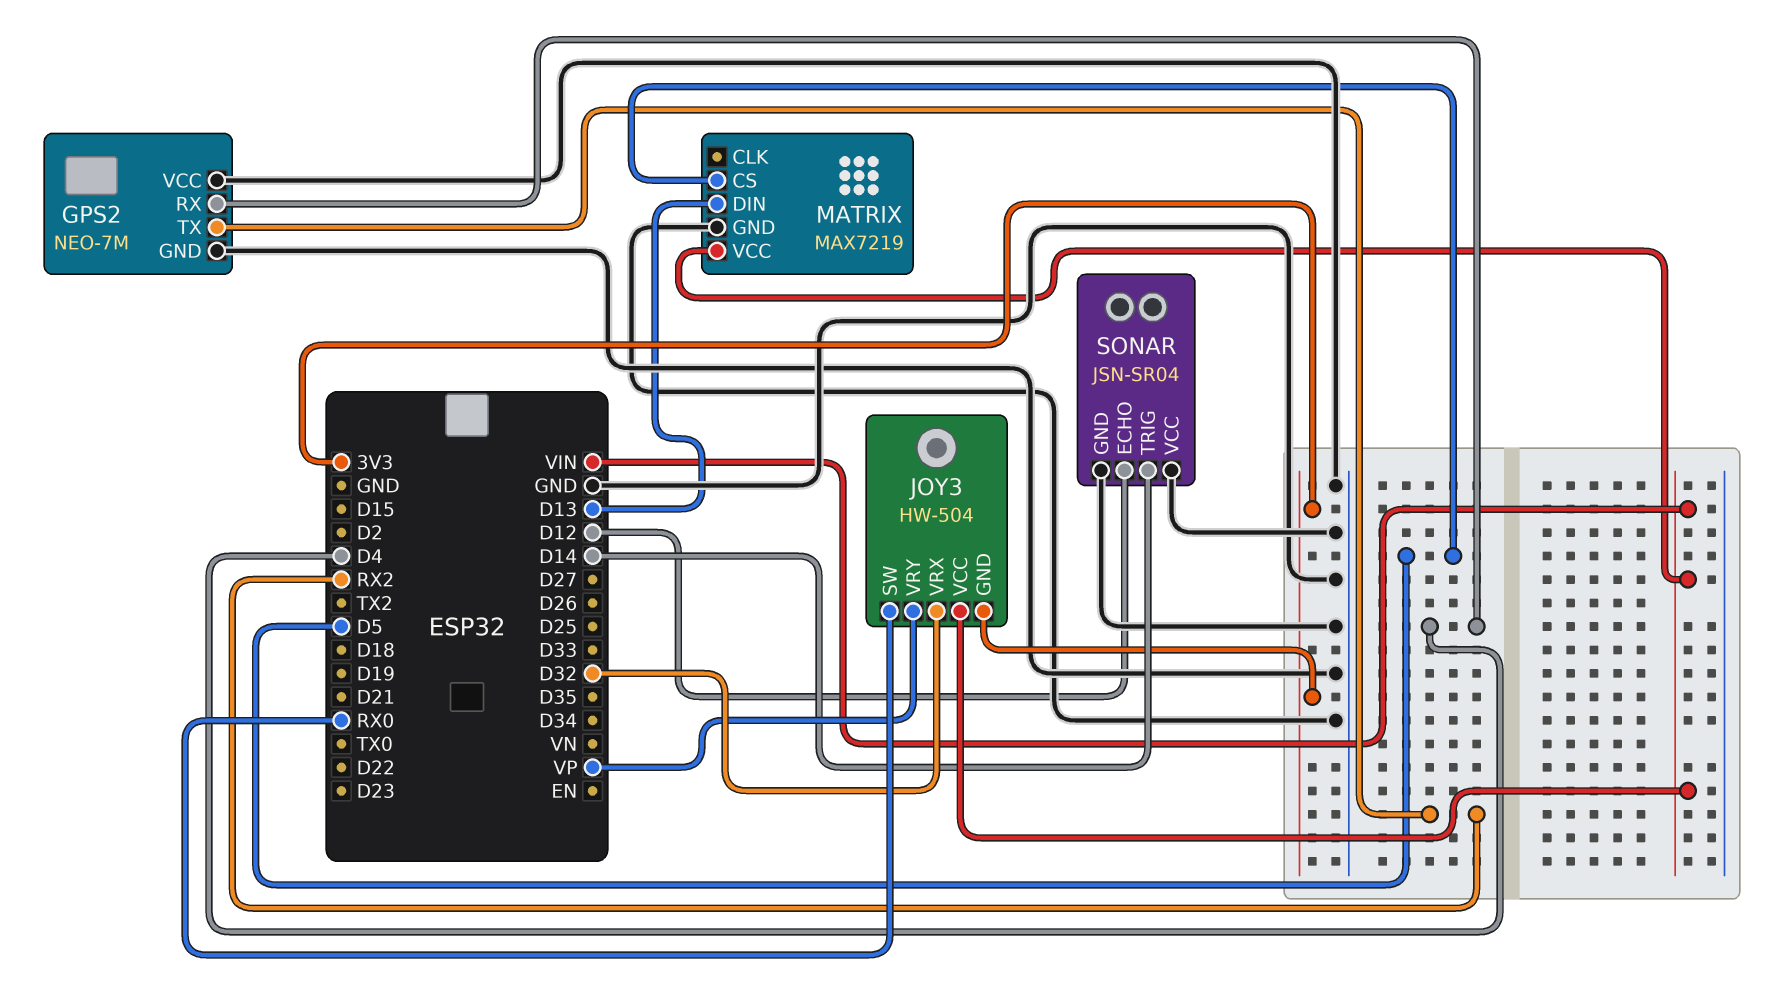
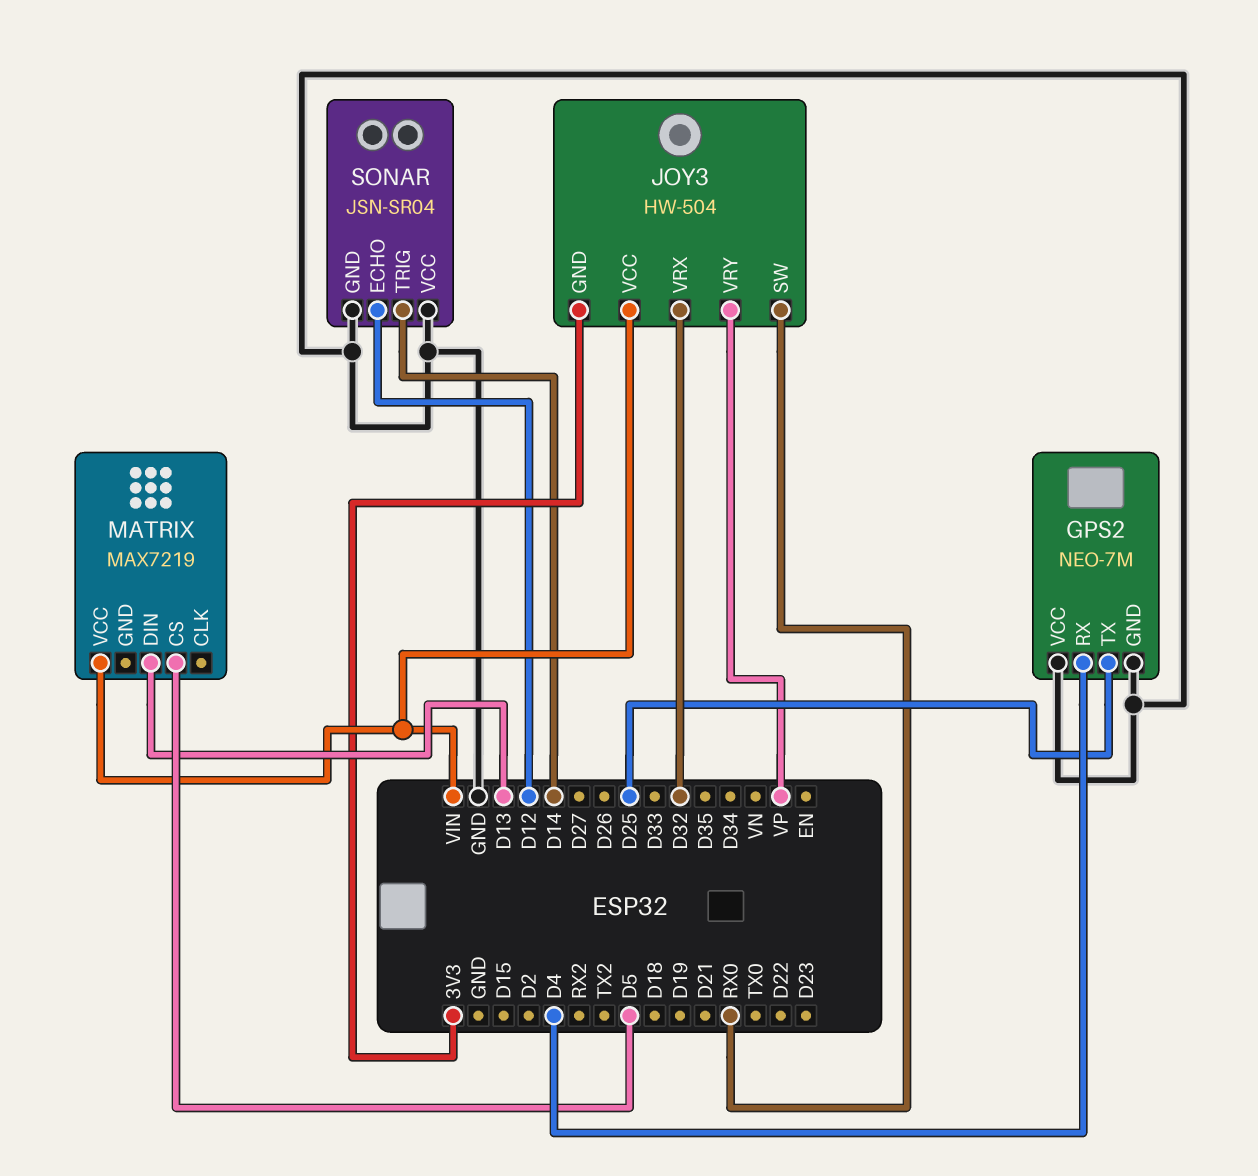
GPS2 pin TX: RX2 -> D25
MATRIX pin GND: GND -> none

